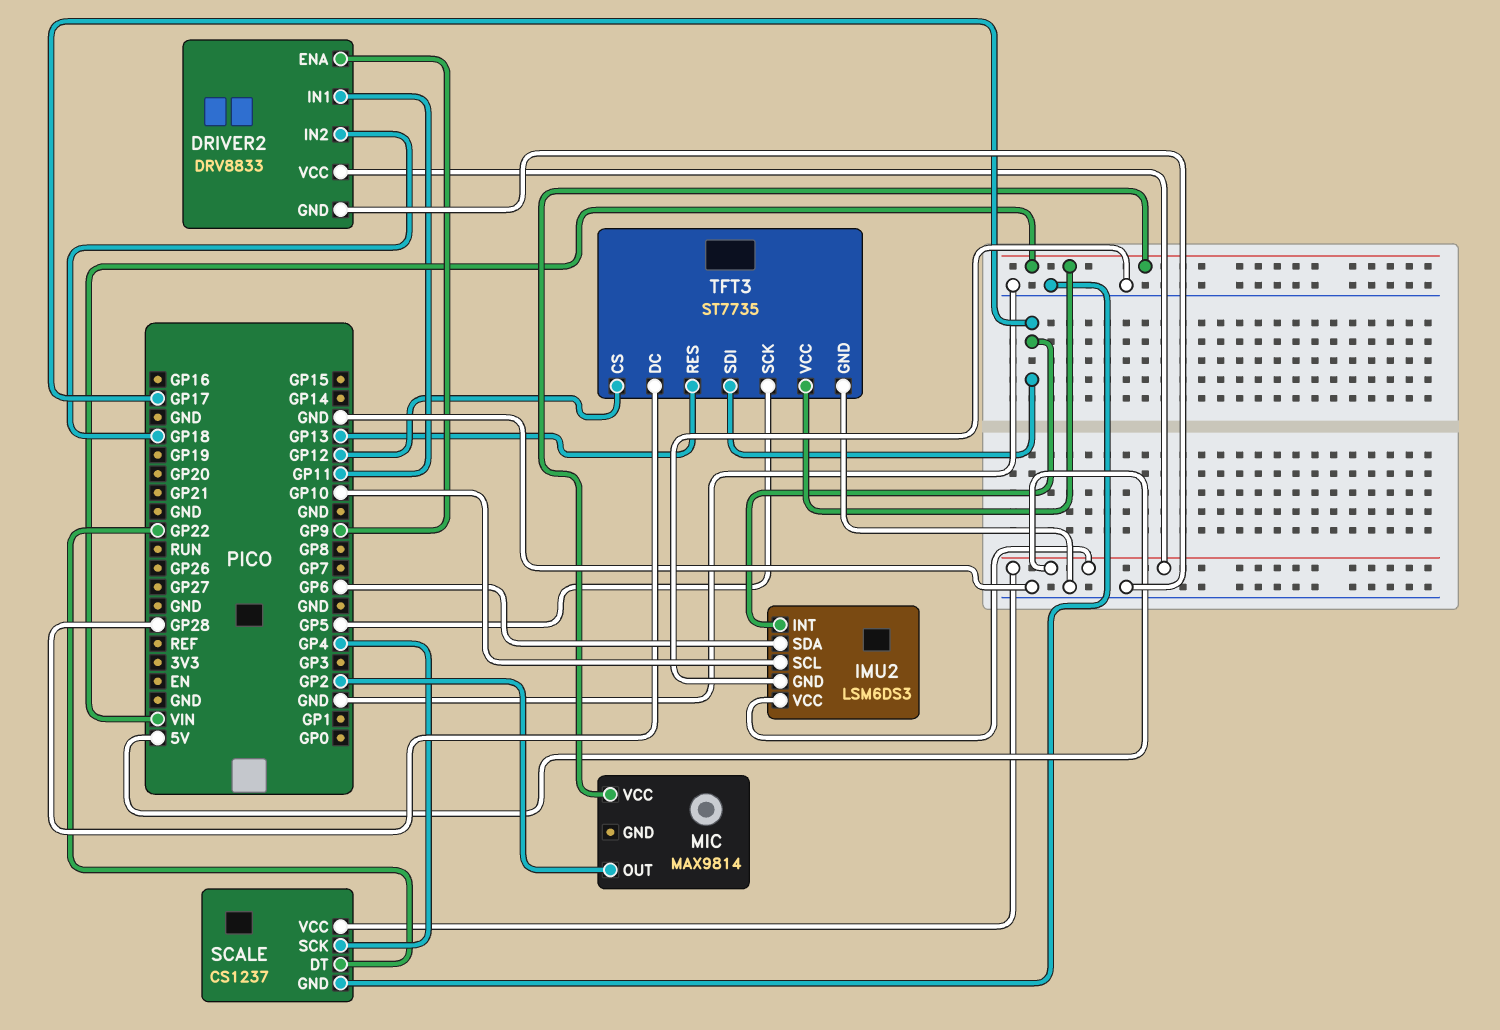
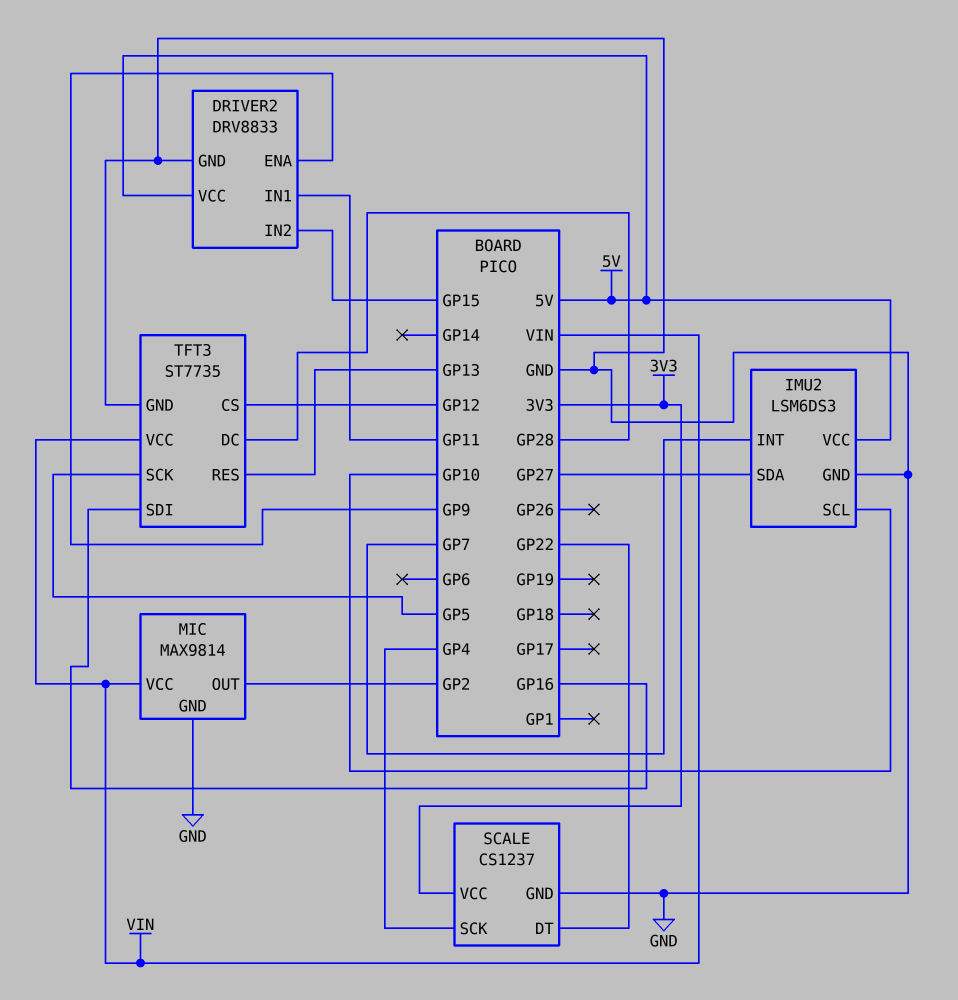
DRIVER2 pin IN2: GP18 -> GP15
IMU2 pin INT: GP17 -> GP7
IMU2 pin SDA: GP6 -> GP27
MIC pin GND: none -> GND
SCALE pin VCC: 5V -> 3V3
TFT3 pin SDI: GP17 -> GP16

